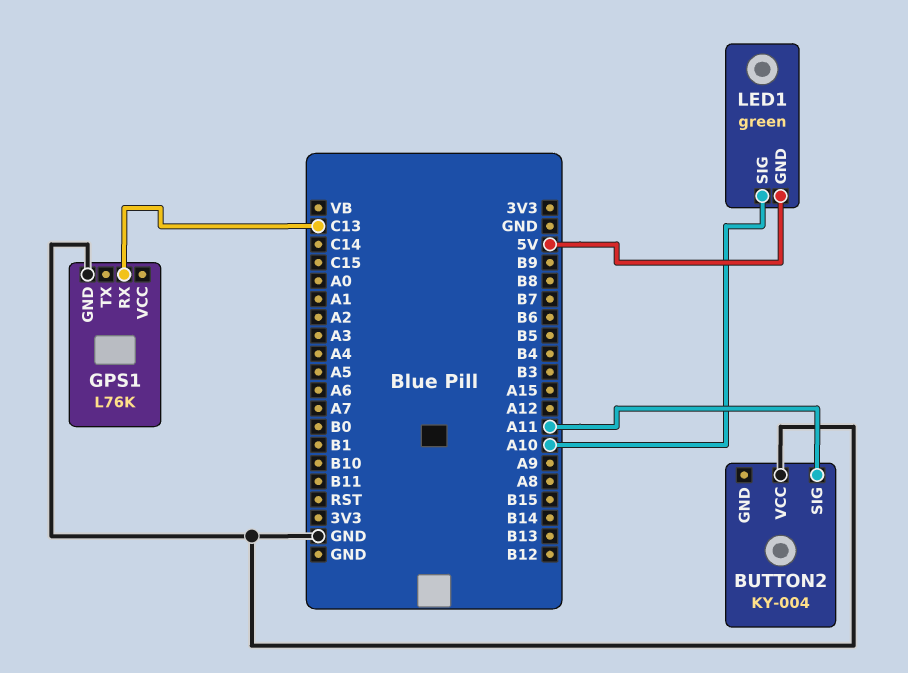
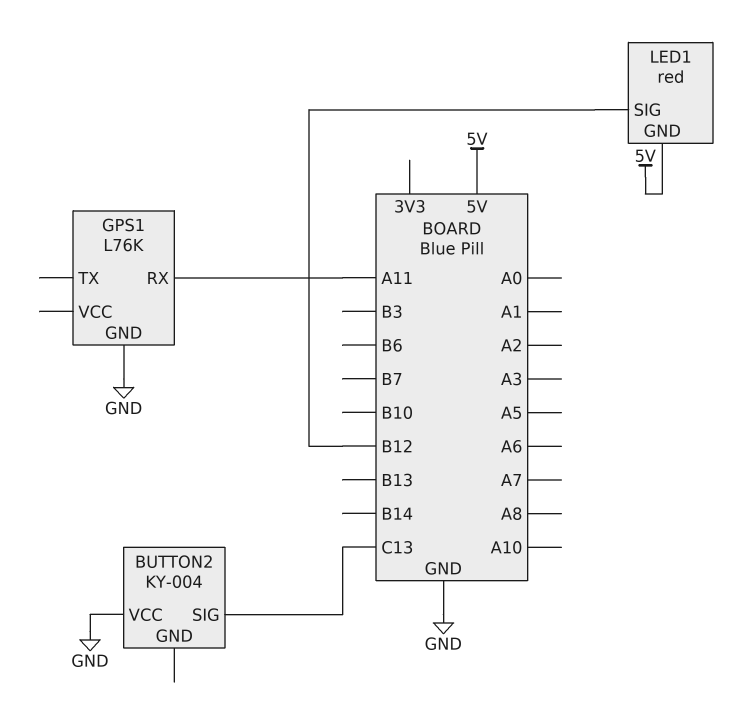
BUTTON2 pin SIG: A11 -> C13
GPS1 pin RX: C13 -> A11
LED1: green -> red
LED1 pin SIG: A10 -> B12

